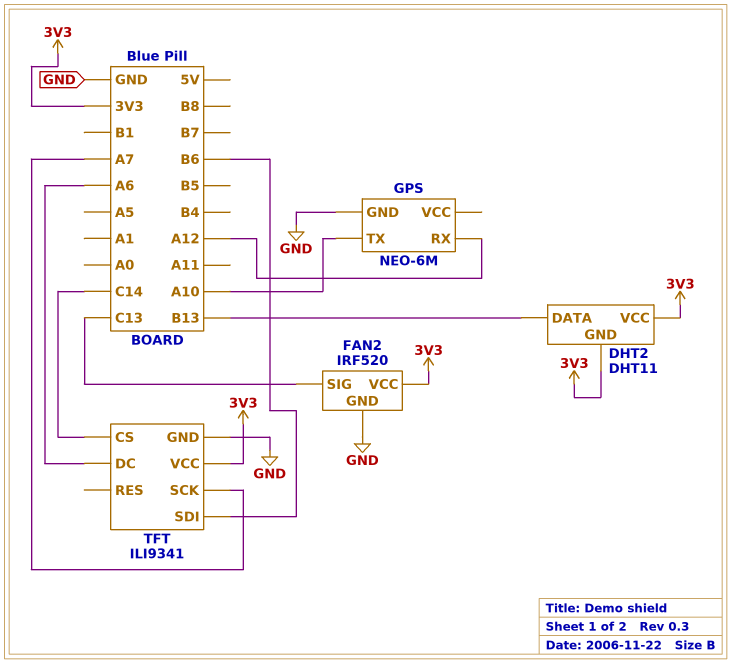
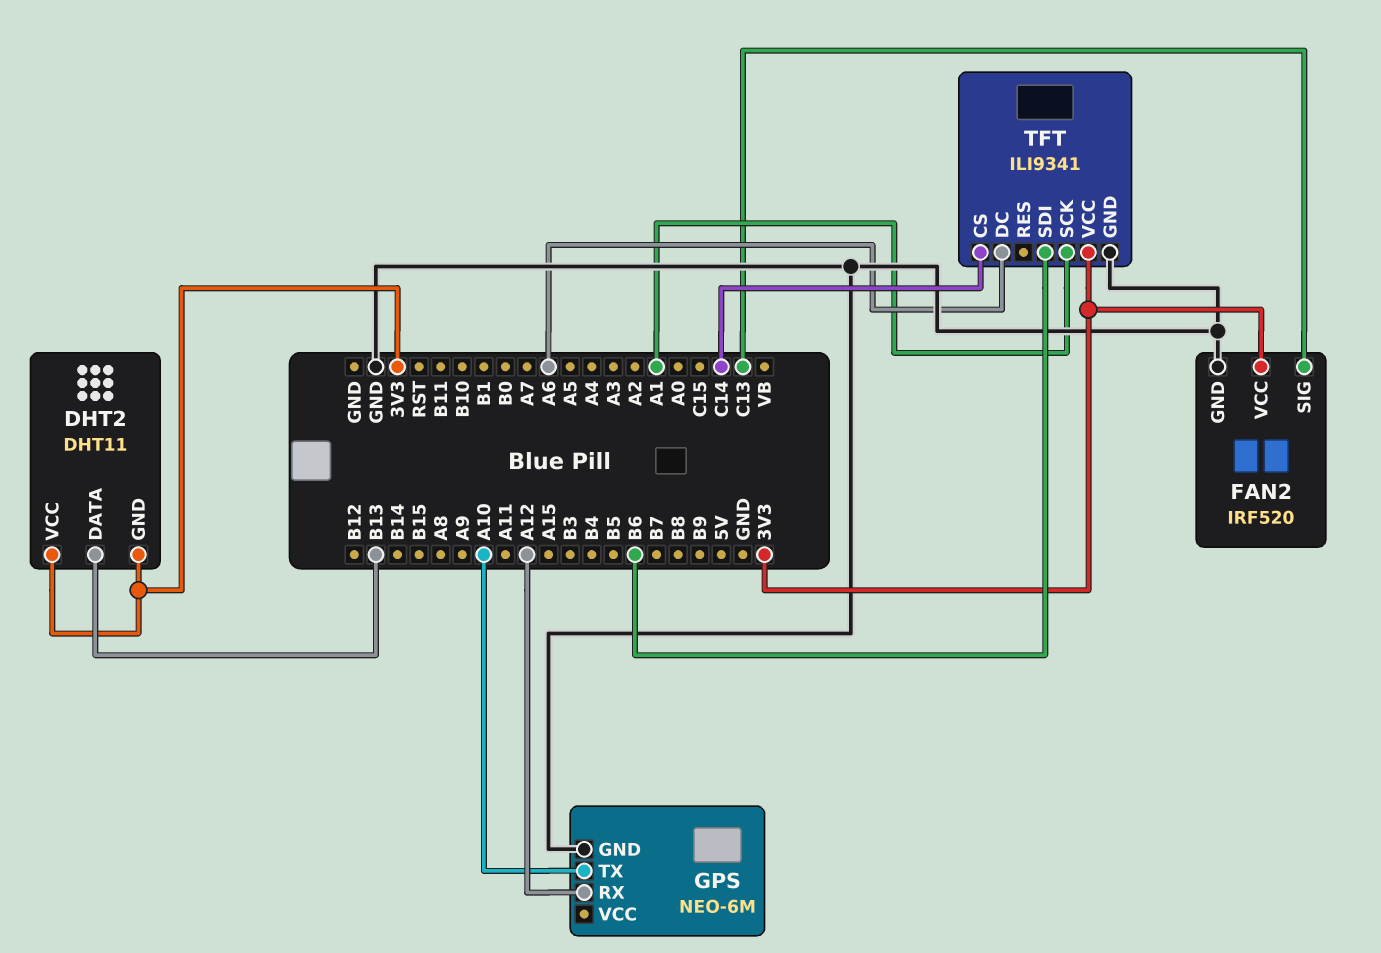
TFT pin SCK: A7 -> A1

